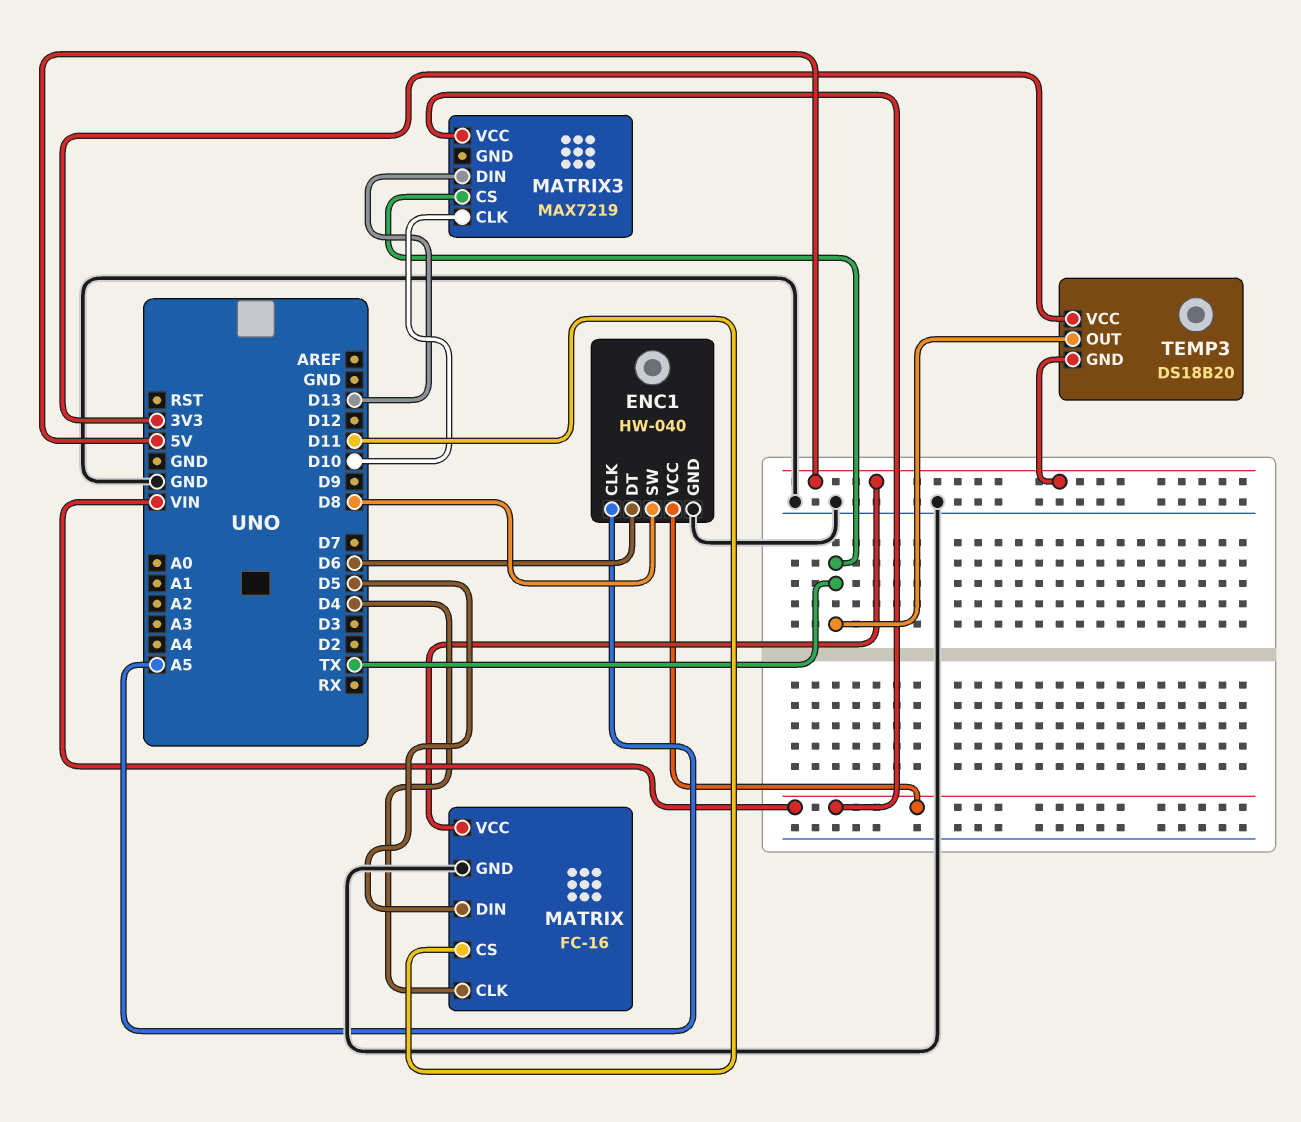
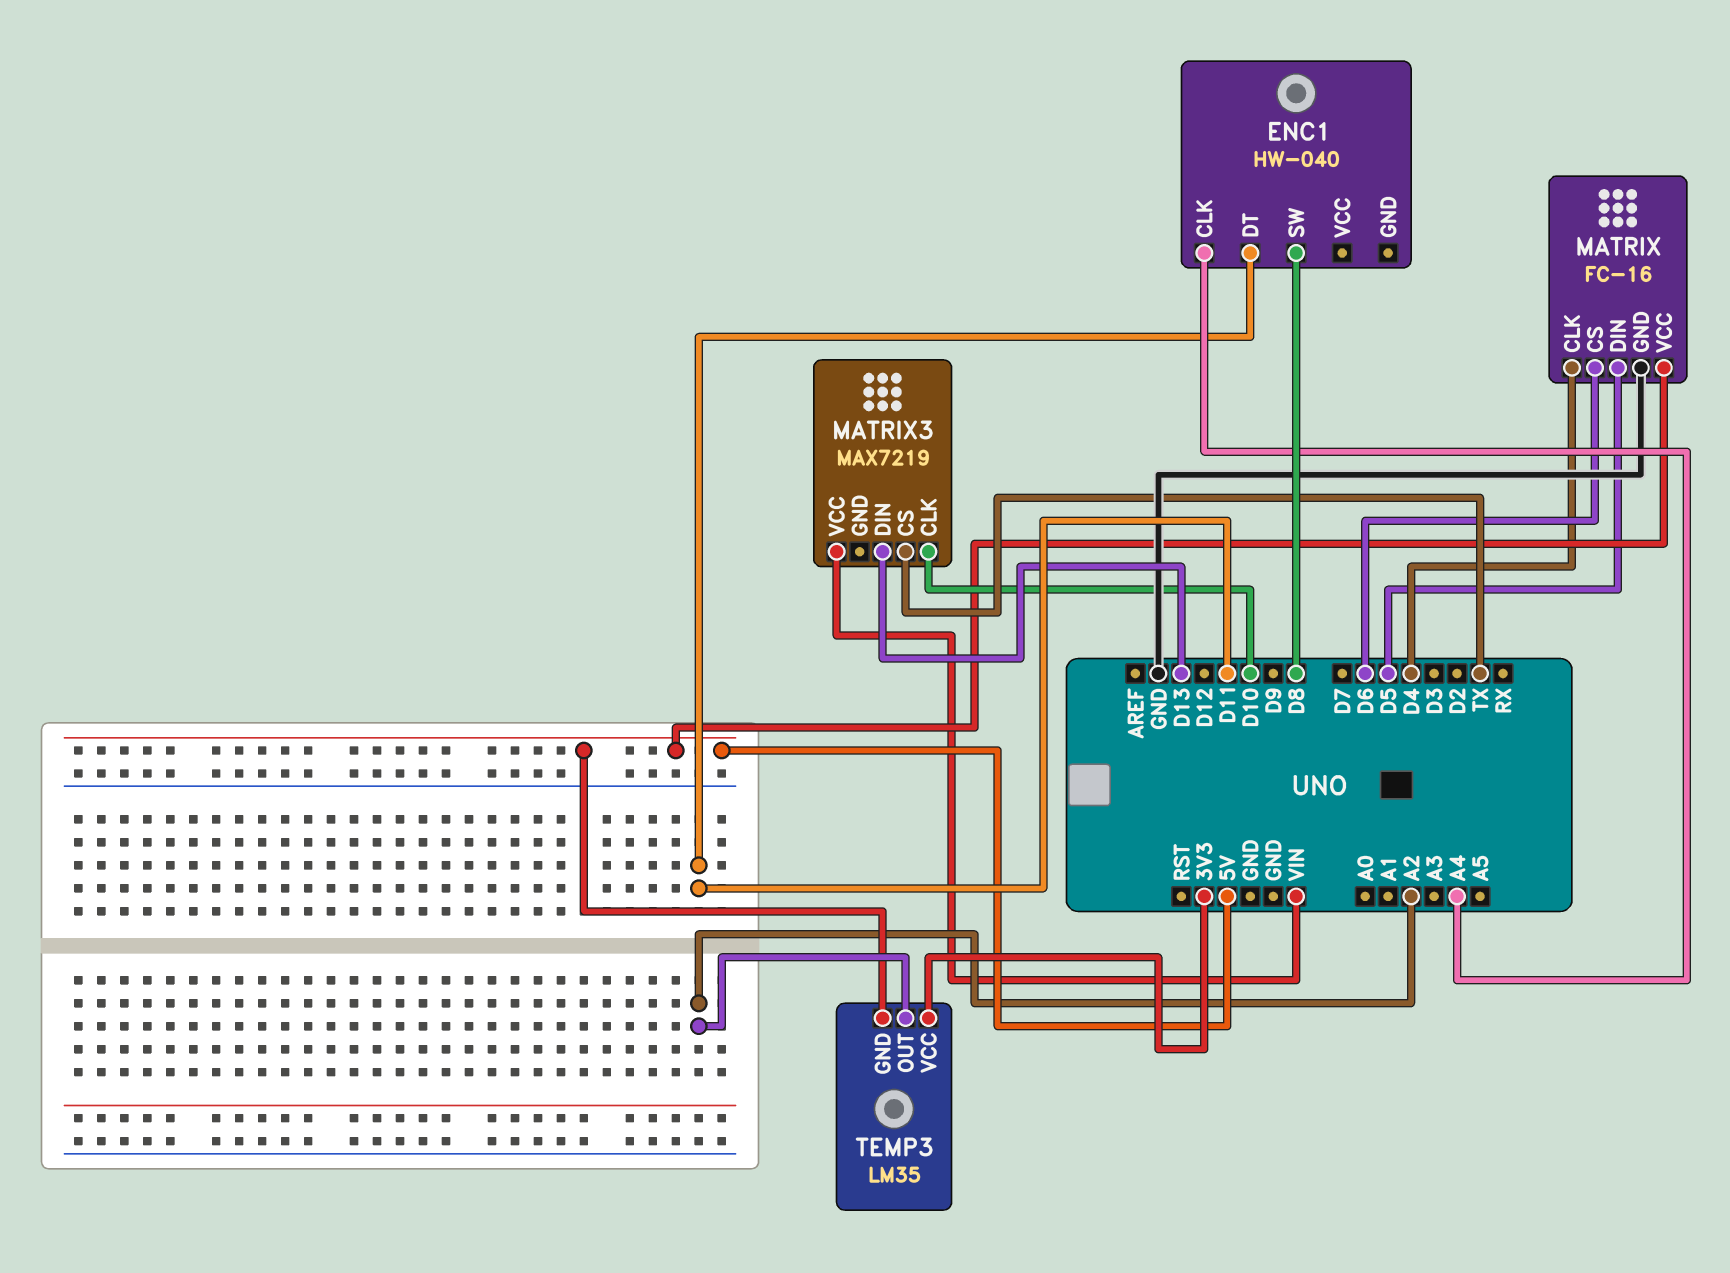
ENC1 pin CLK: A5 -> A4
ENC1 pin DT: D6 -> D11
ENC1 pin GND: GND -> none
ENC1 pin VCC: VIN -> none
MATRIX pin CS: D11 -> D6
TEMP3: DS18B20 -> LM35
TEMP3 pin OUT: TX -> A2

